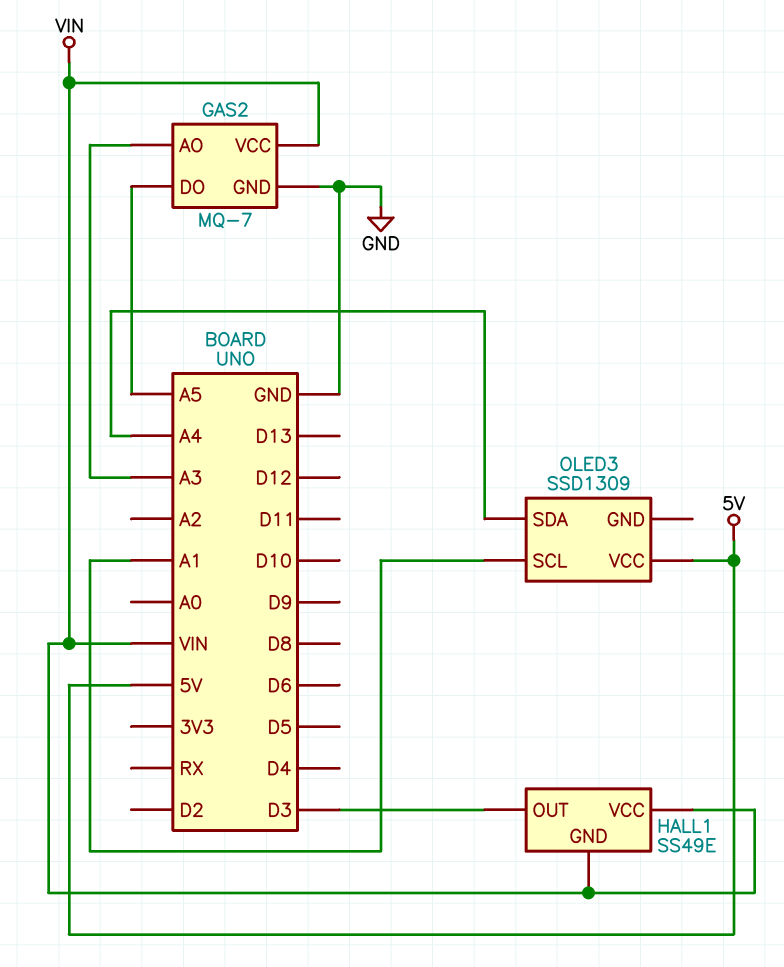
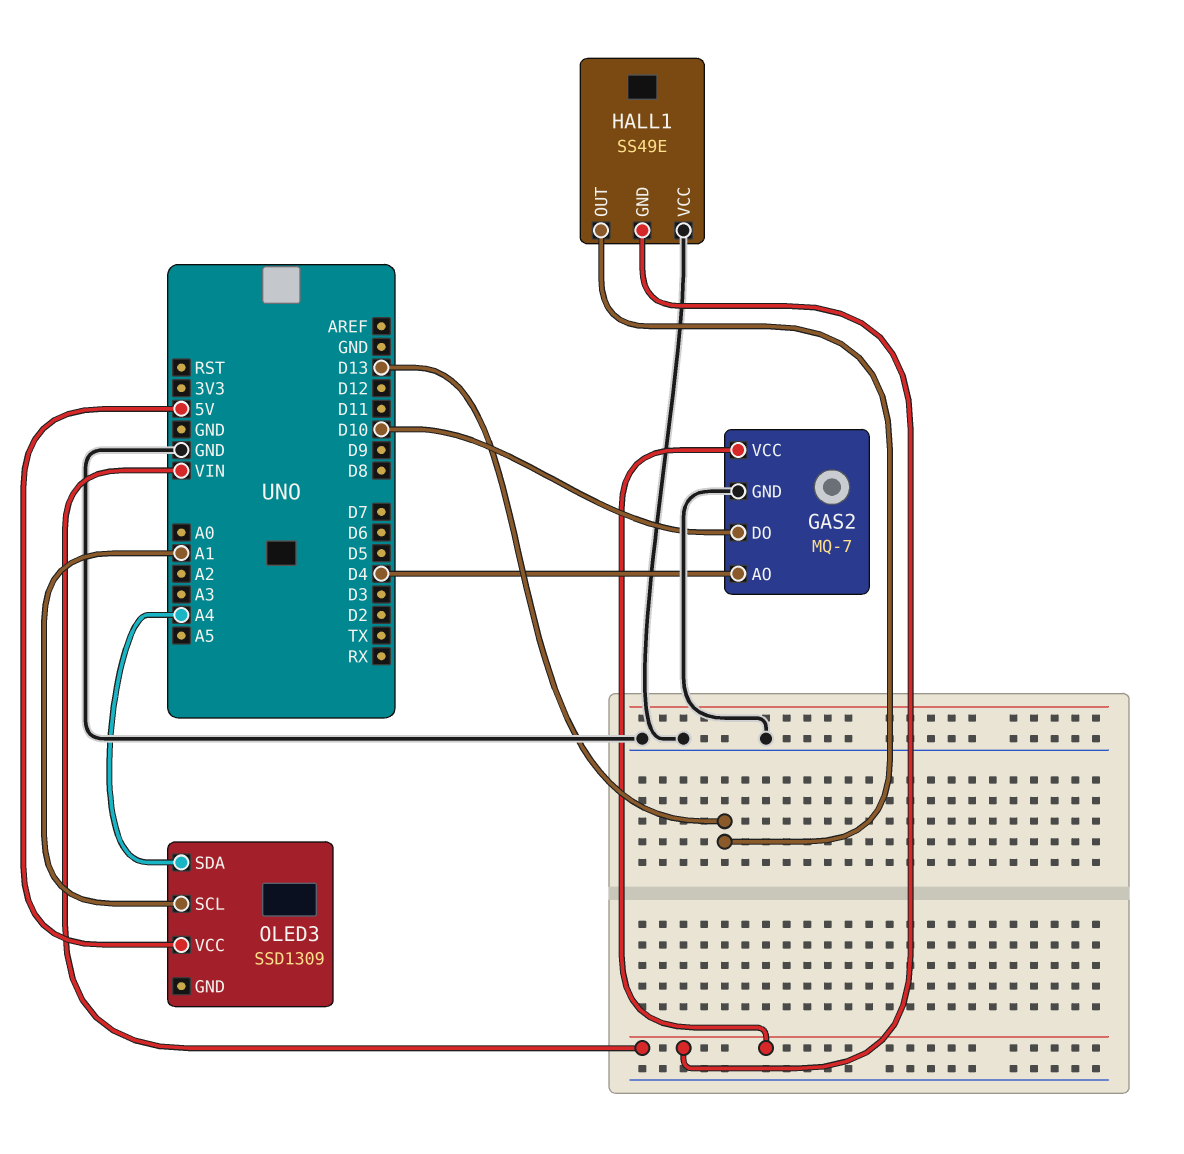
GAS2 pin AO: A3 -> D4
GAS2 pin DO: A5 -> D10
HALL1 pin OUT: D3 -> D13
HALL1 pin VCC: VIN -> GND

